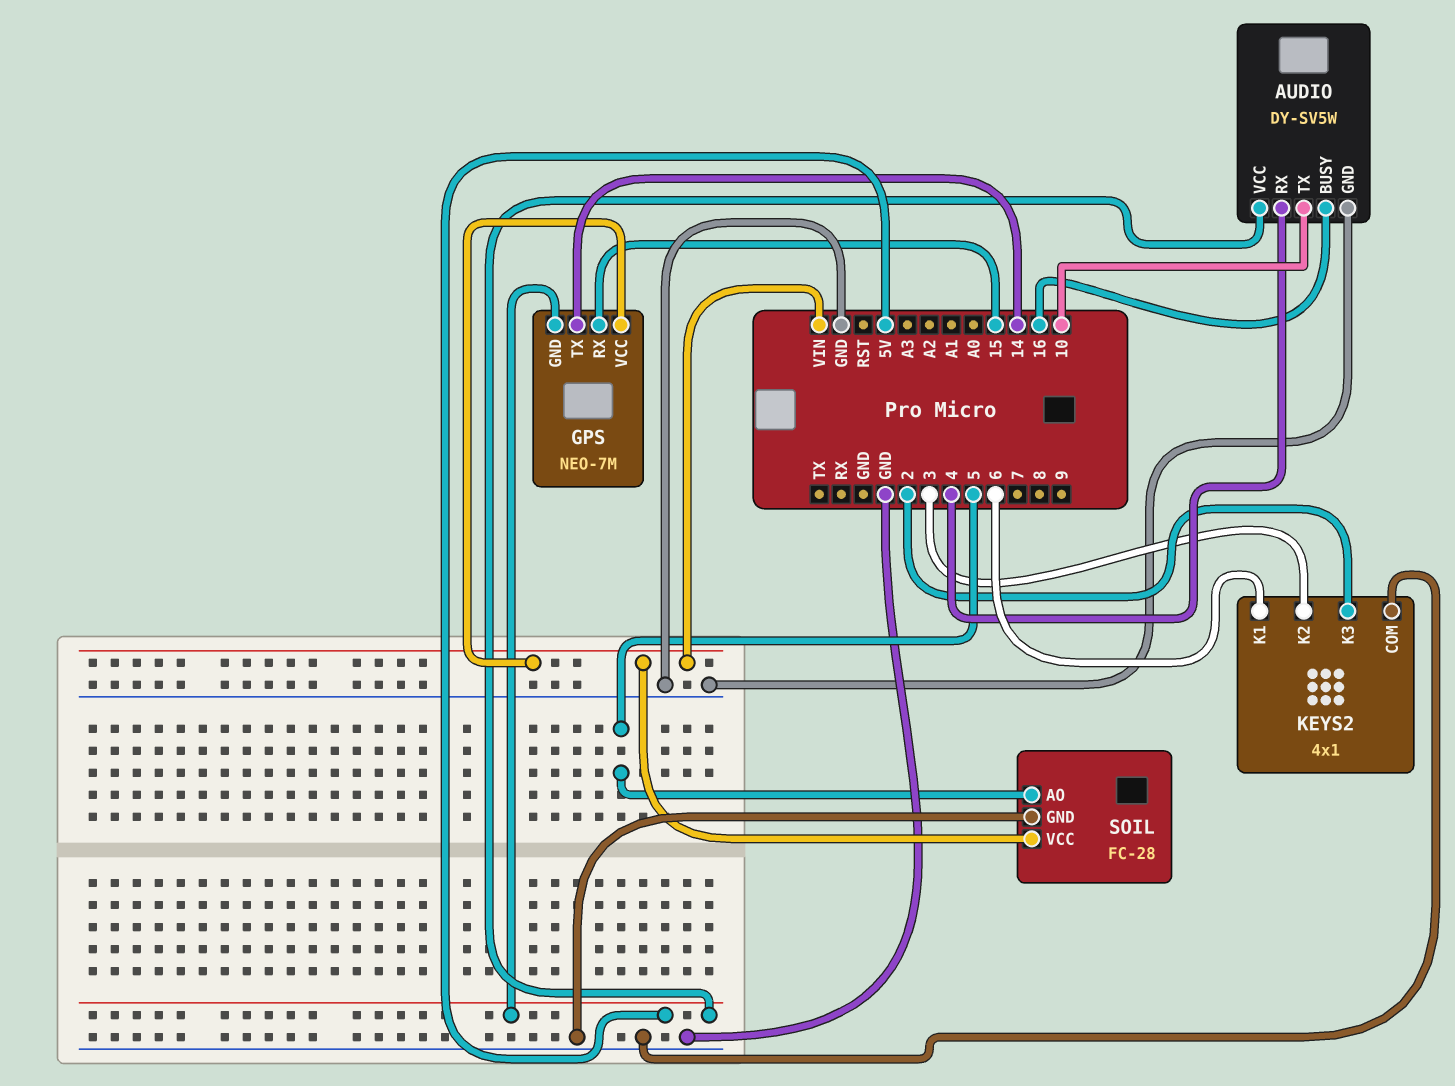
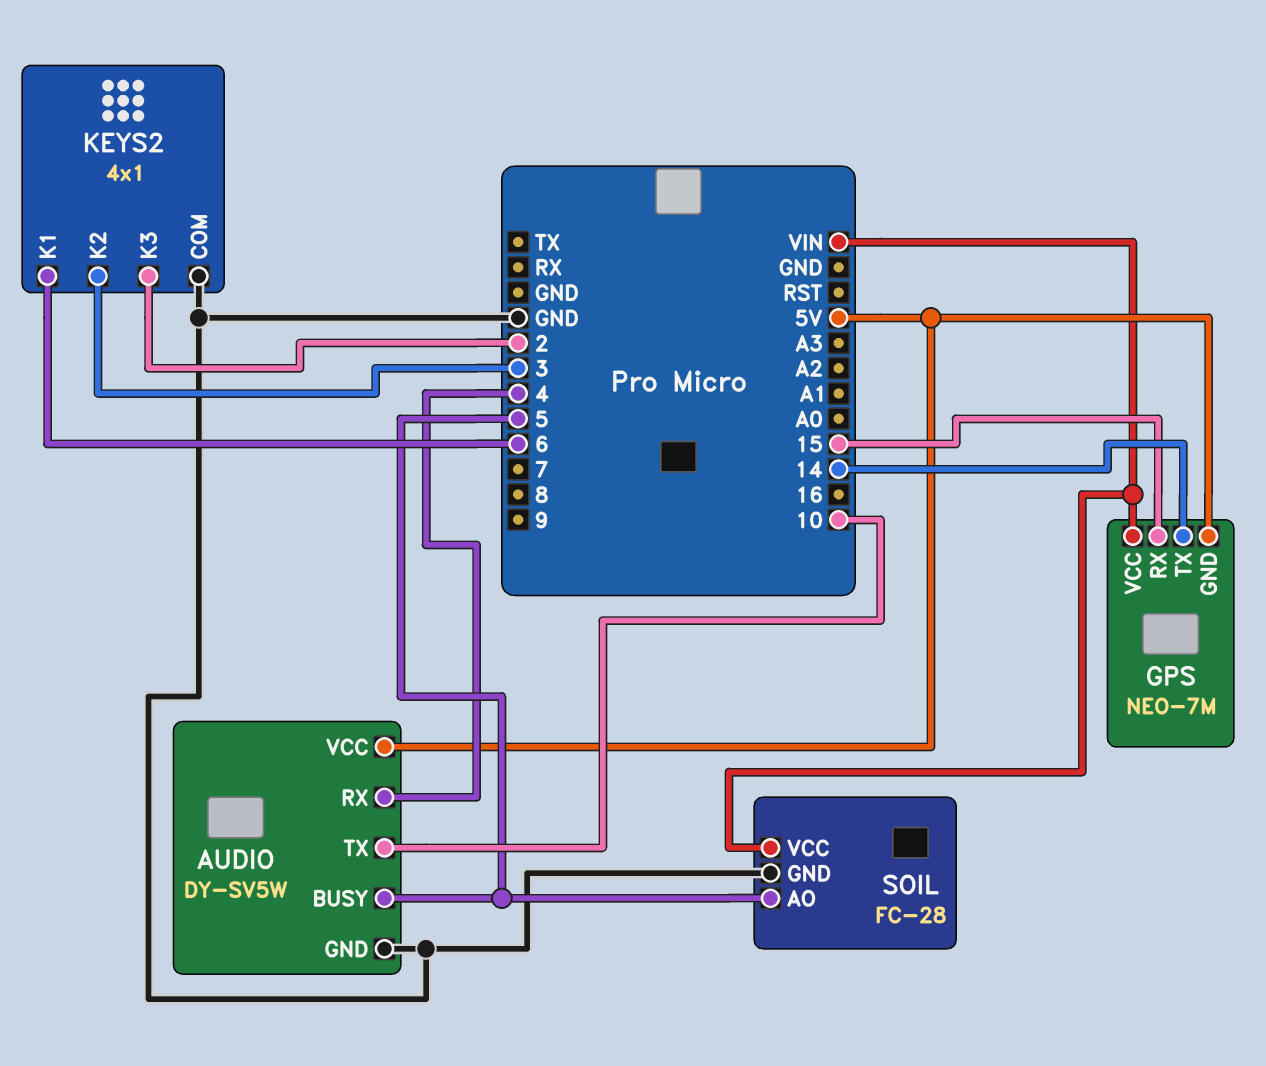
AUDIO pin BUSY: 16 -> 5

